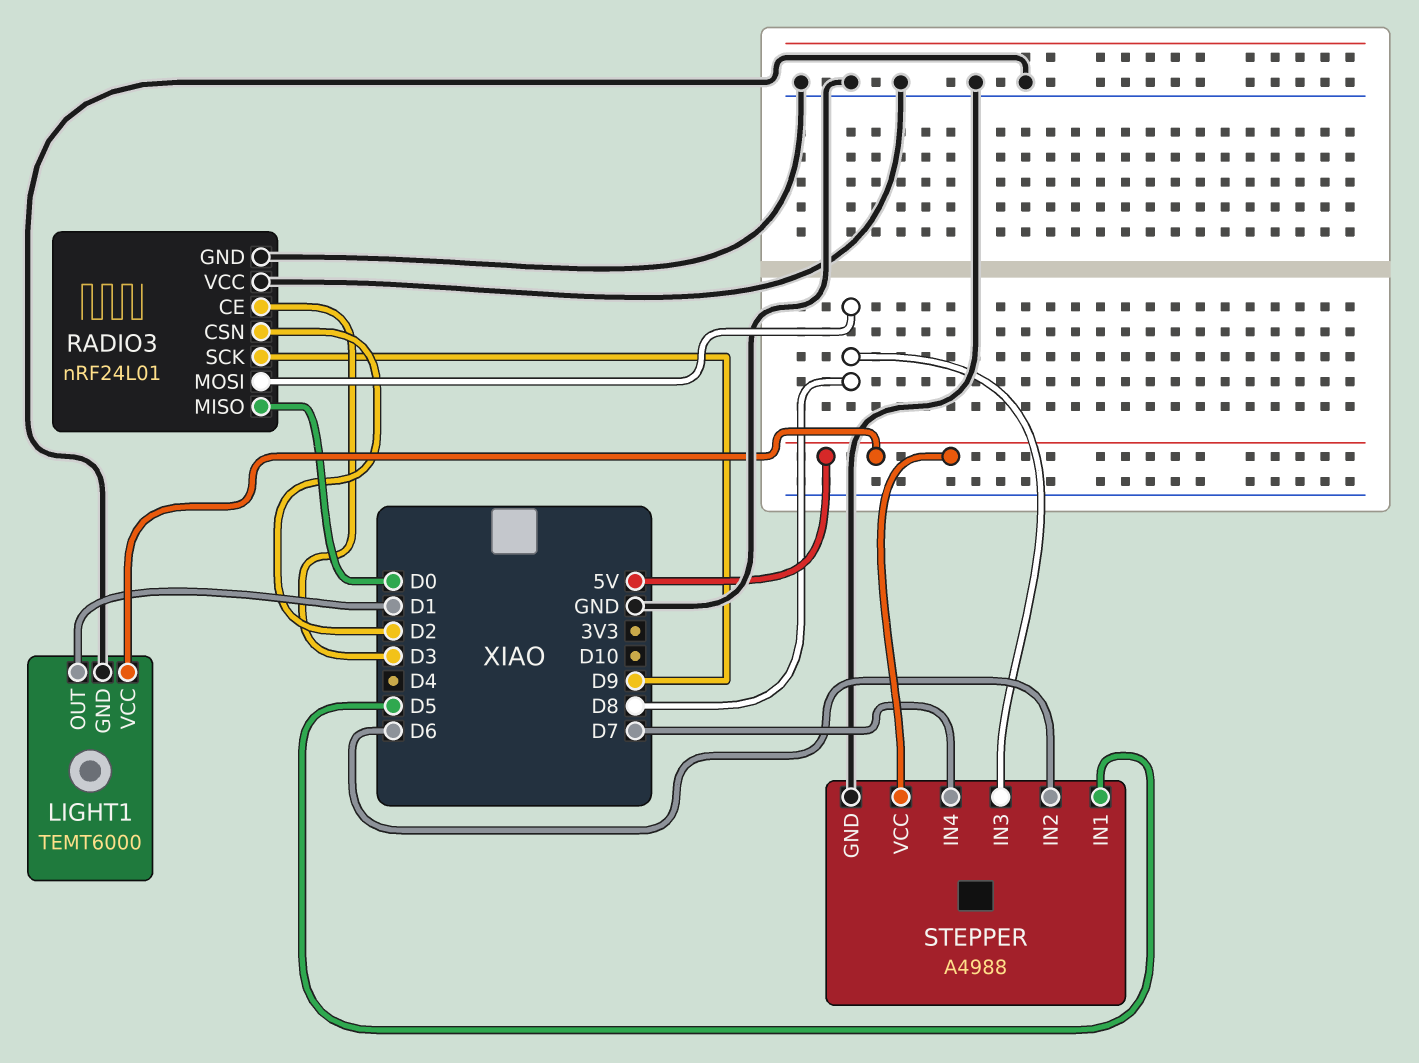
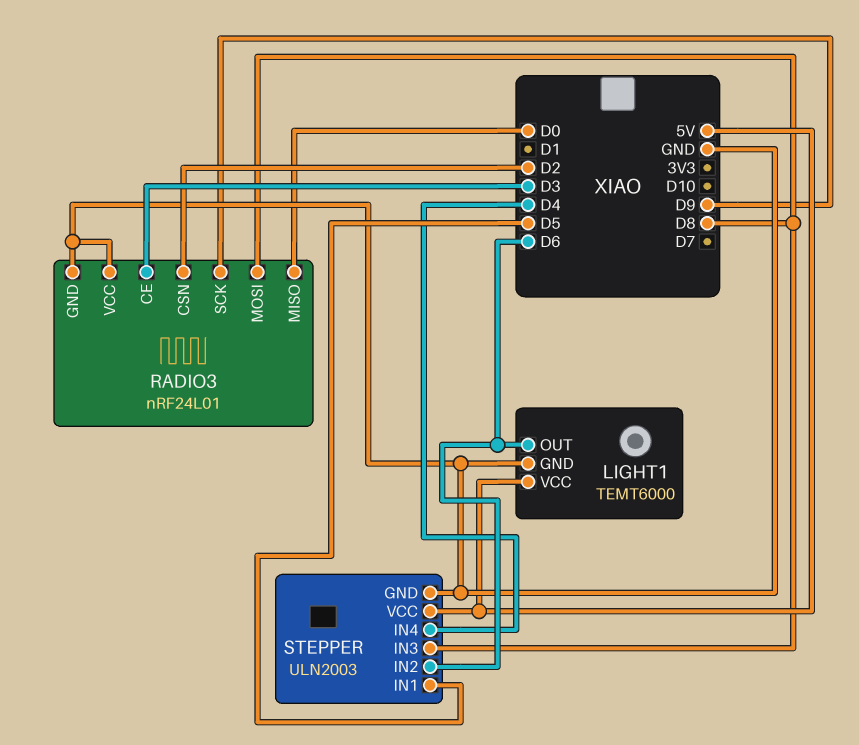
LIGHT1 pin OUT: D1 -> D6
STEPPER: A4988 -> ULN2003
STEPPER pin IN4: D7 -> D4

